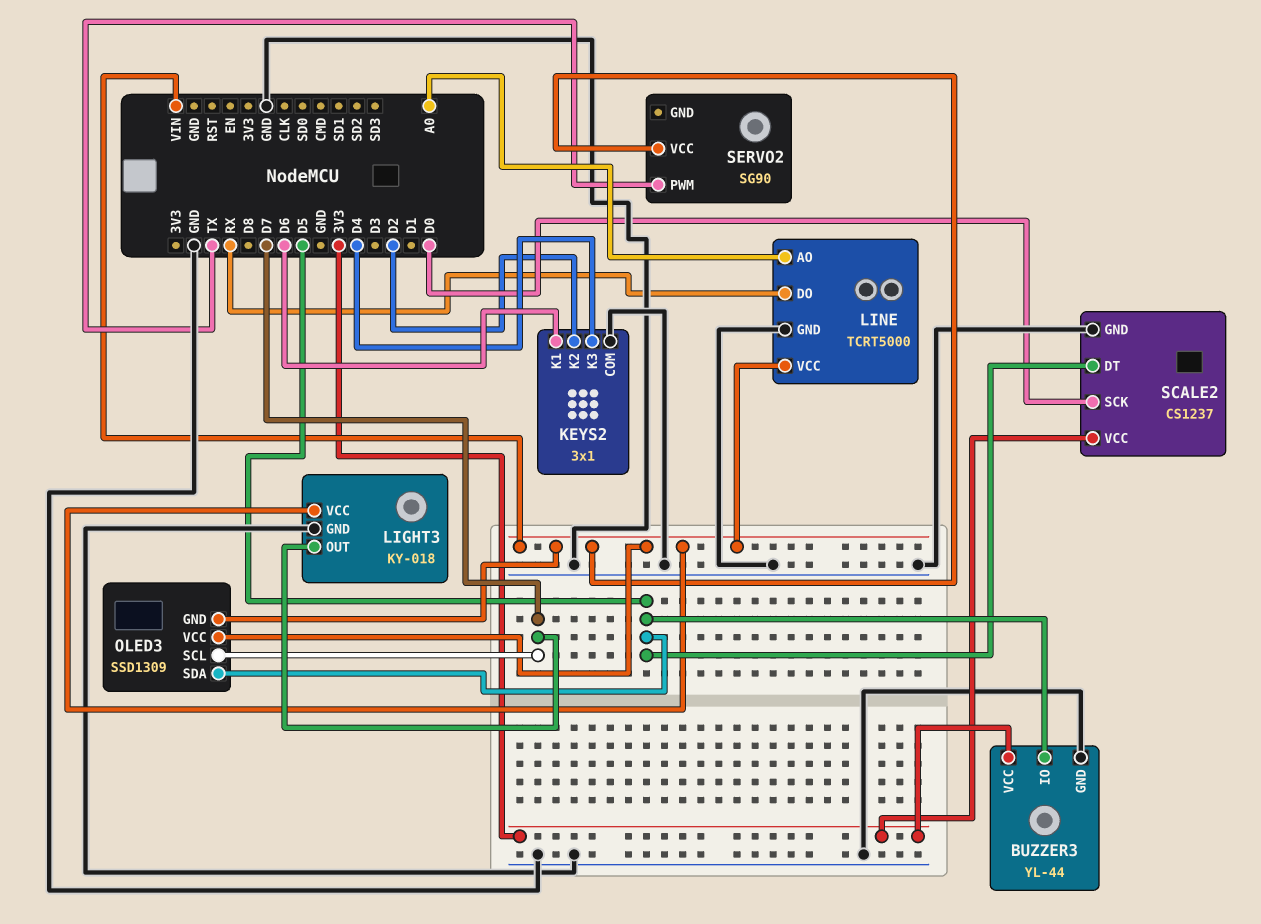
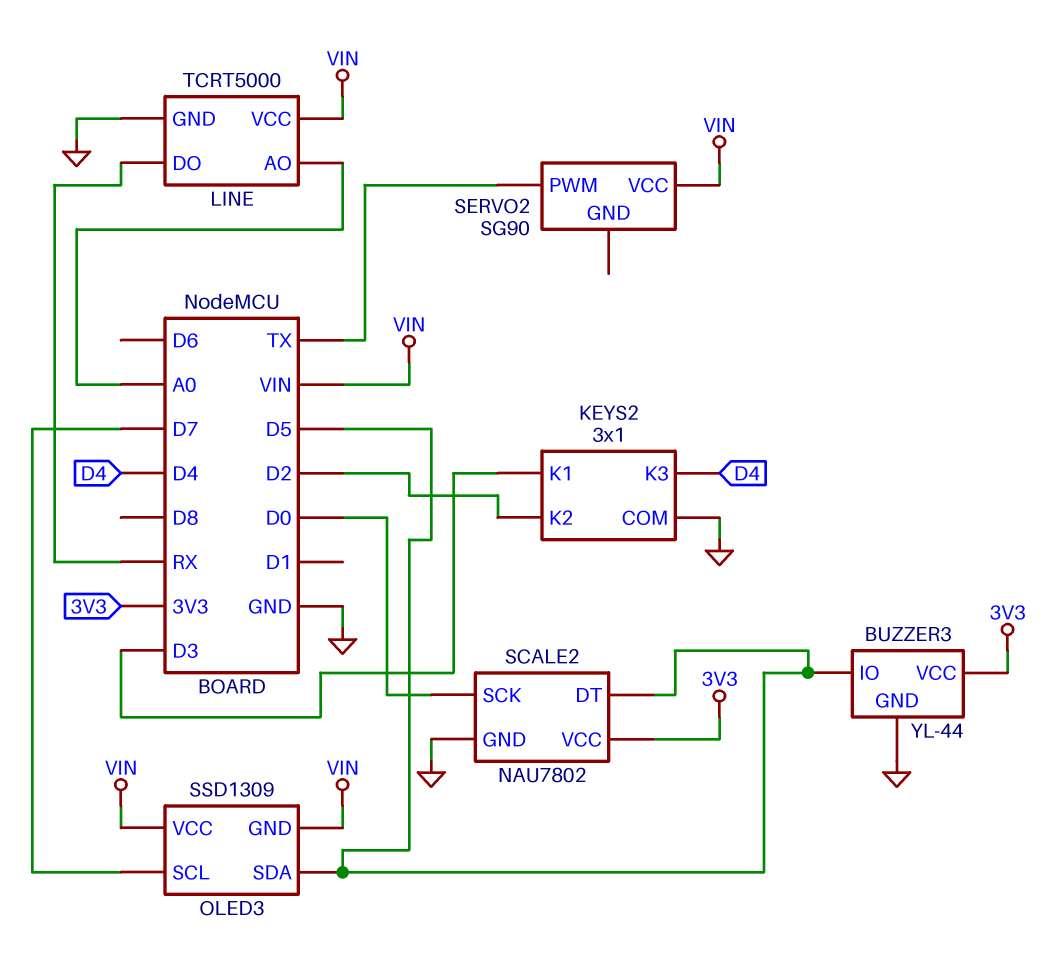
KEYS2 pin K1: D6 -> D3
LIGHT3: KY-018 -> none
LIGHT3 pin GND: GND -> none
LIGHT3 pin OUT: D7 -> none
LIGHT3 pin VCC: VIN -> none
SCALE2: CS1237 -> NAU7802

